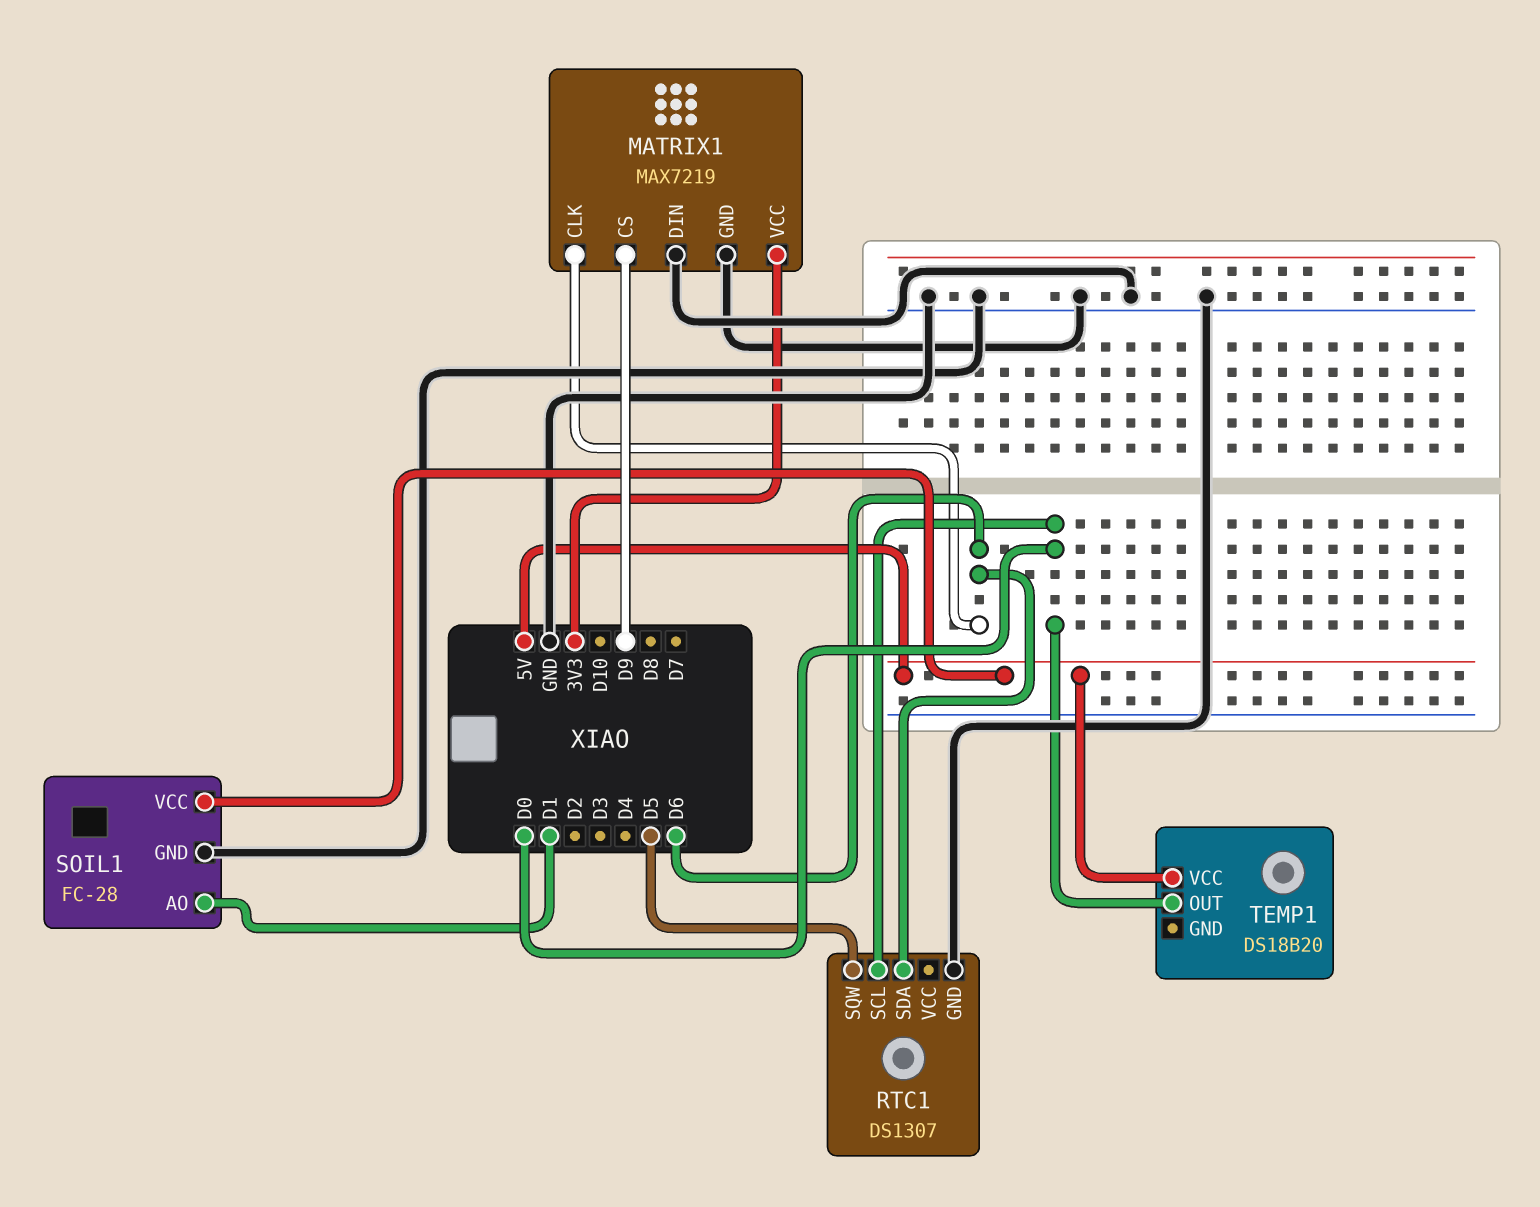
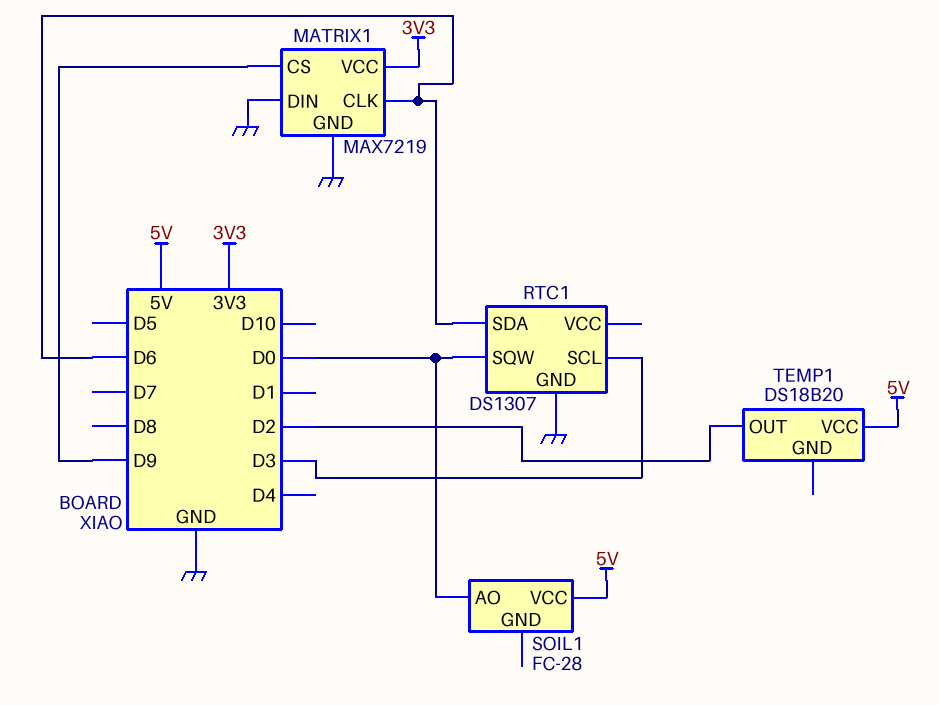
RTC1 pin SCL: D0 -> D3
RTC1 pin SQW: D5 -> D0
SOIL1 pin AO: D1 -> D0
SOIL1 pin GND: GND -> none
TEMP1 pin OUT: D0 -> D2

